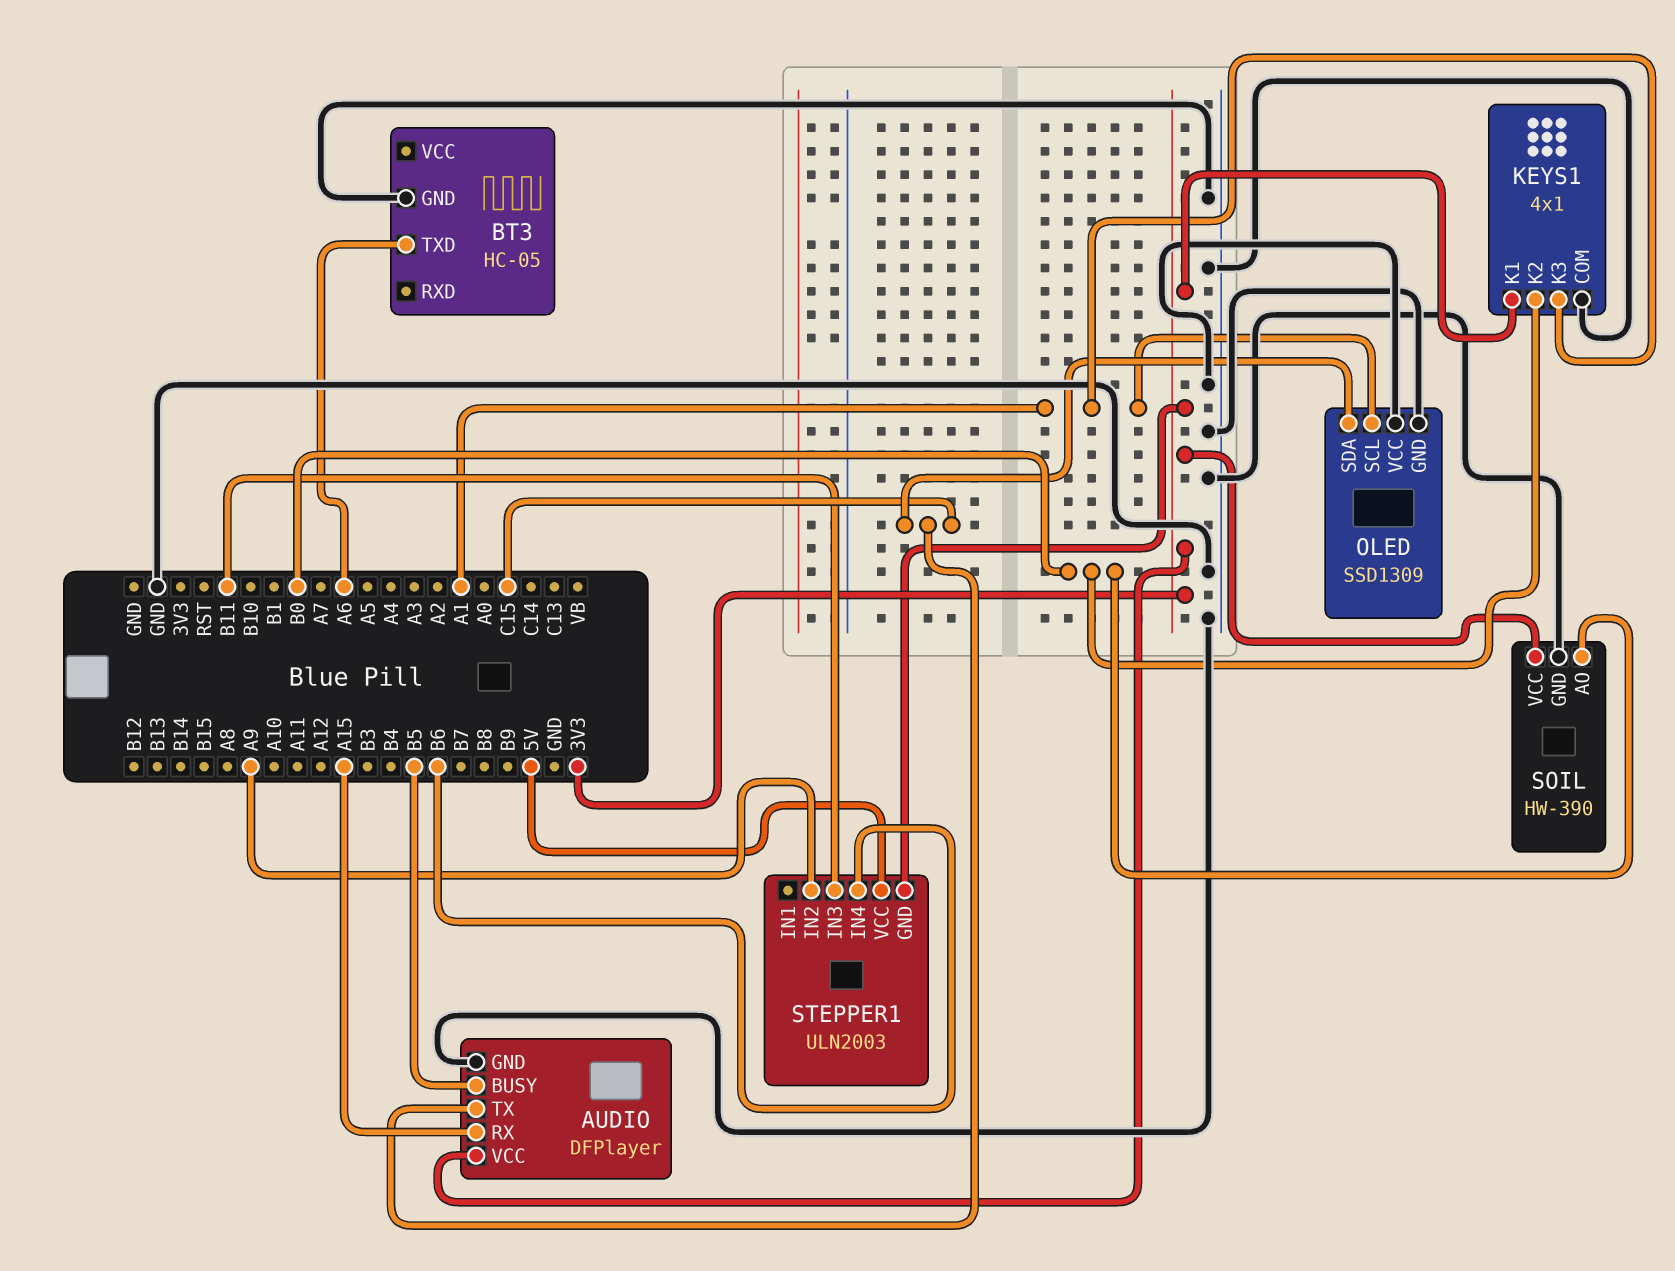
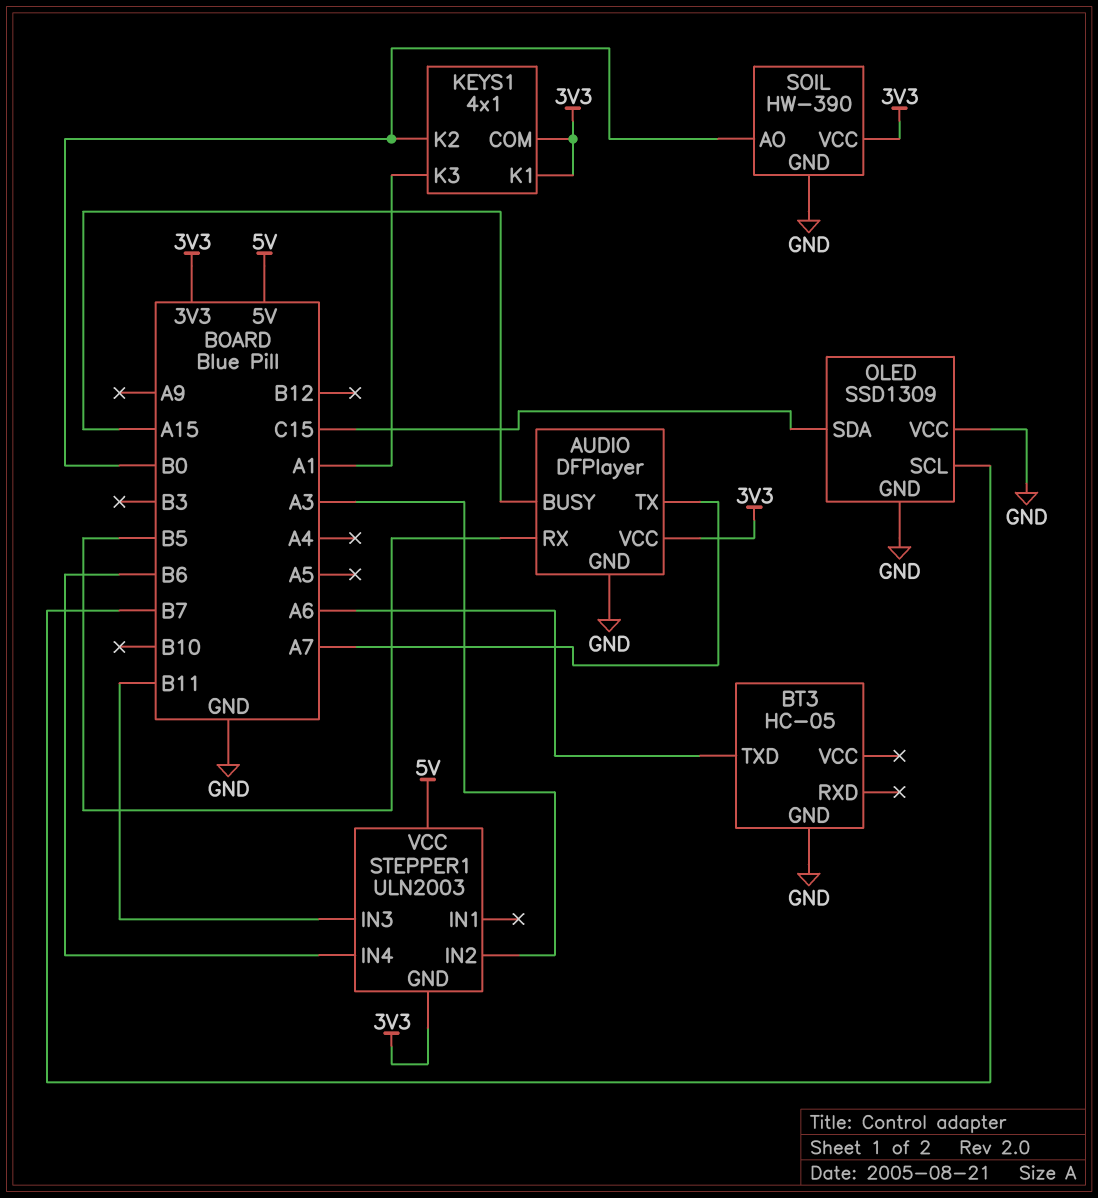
AUDIO pin BUSY: B5 -> A15
AUDIO pin RX: A15 -> B5
AUDIO pin TX: C15 -> A7
KEYS1 pin COM: GND -> 3V3
OLED pin SCL: A1 -> B7
STEPPER1 pin IN2: A9 -> A3

